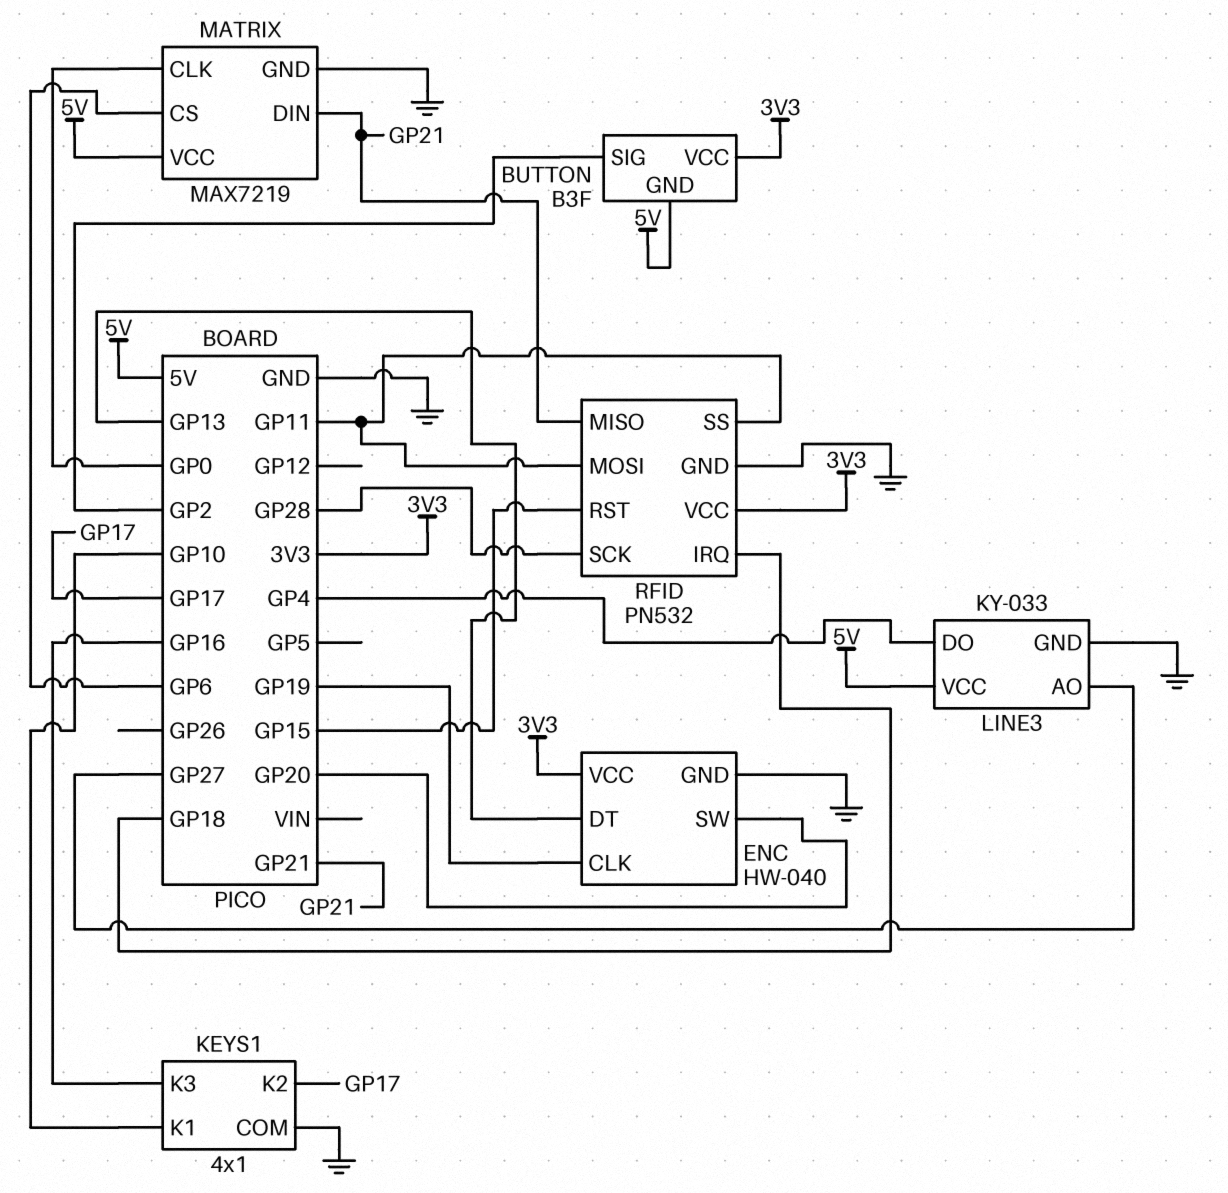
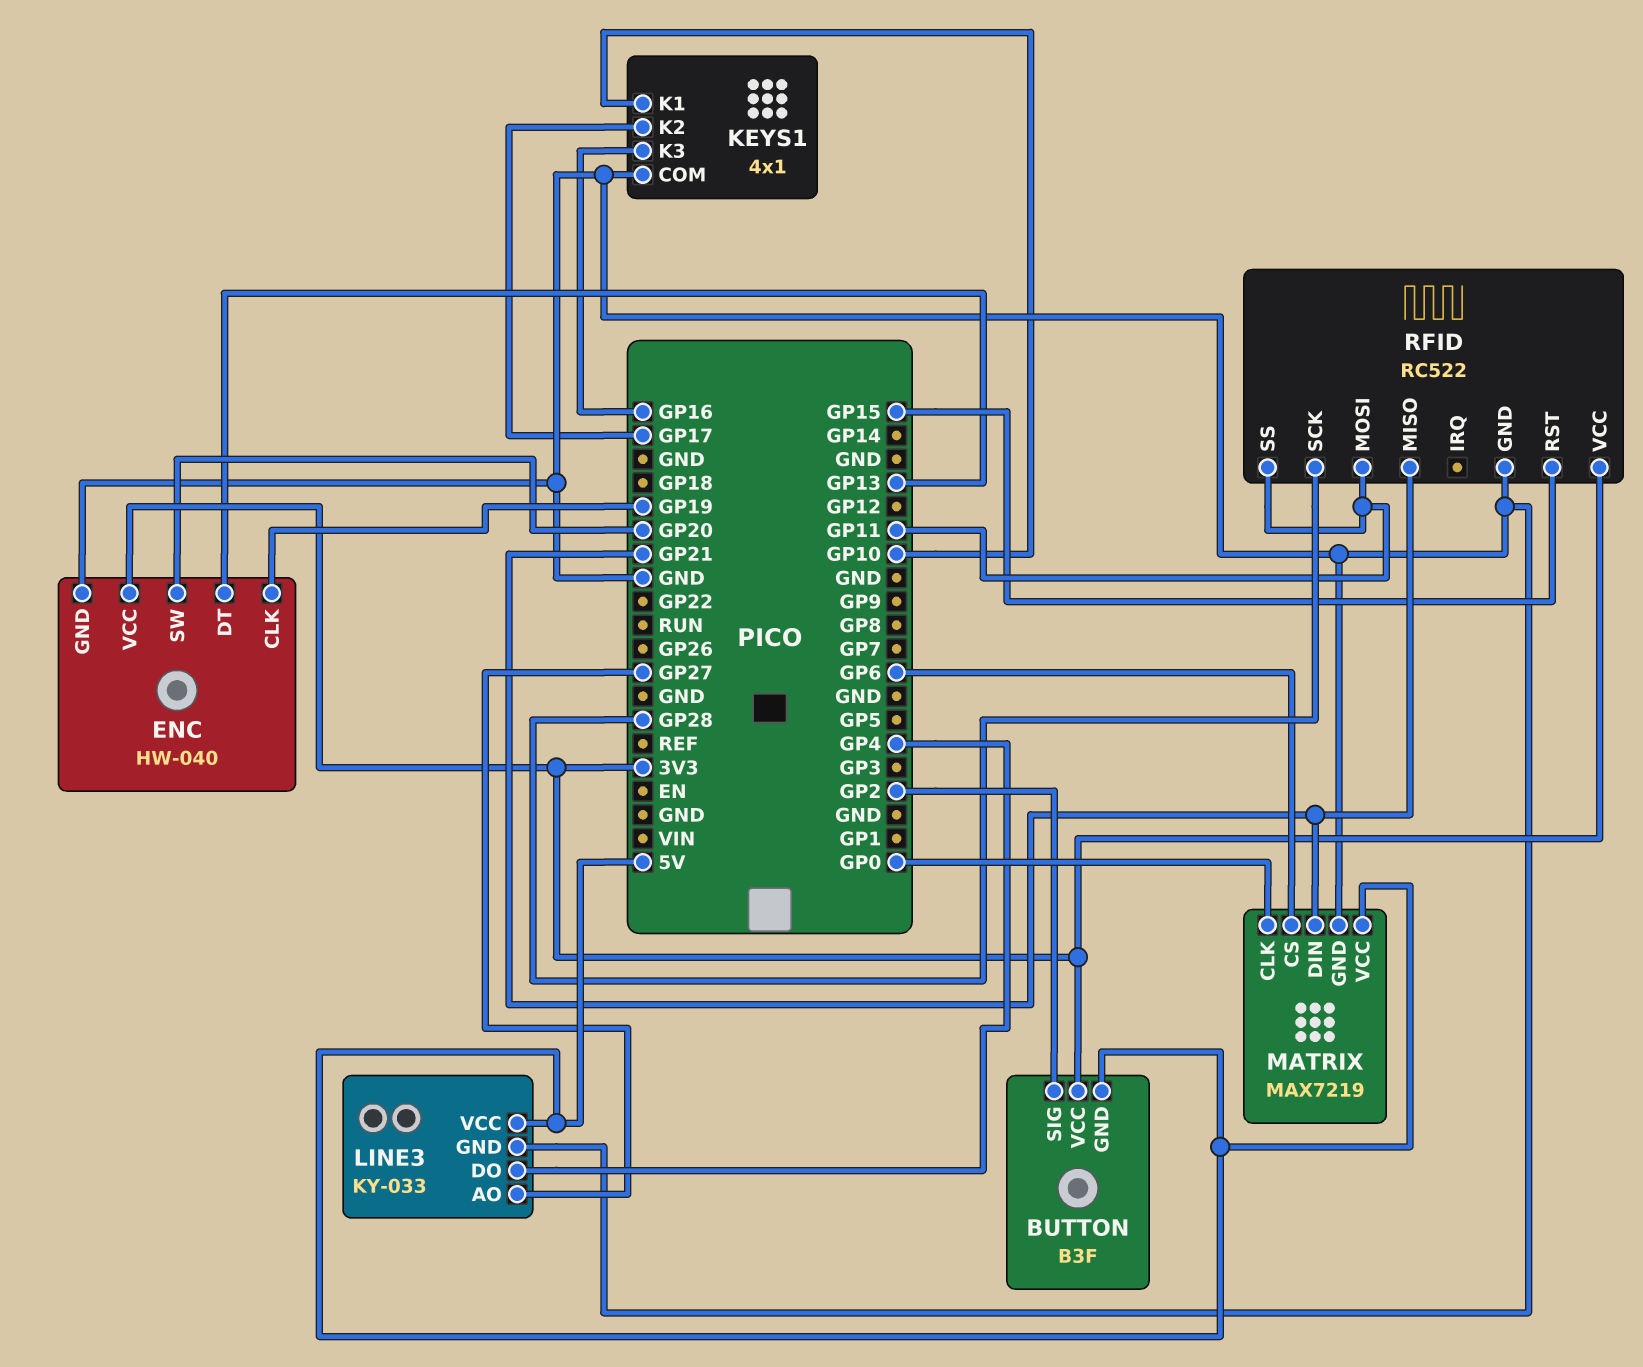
RFID: PN532 -> RC522
RFID pin IRQ: GP18 -> none

